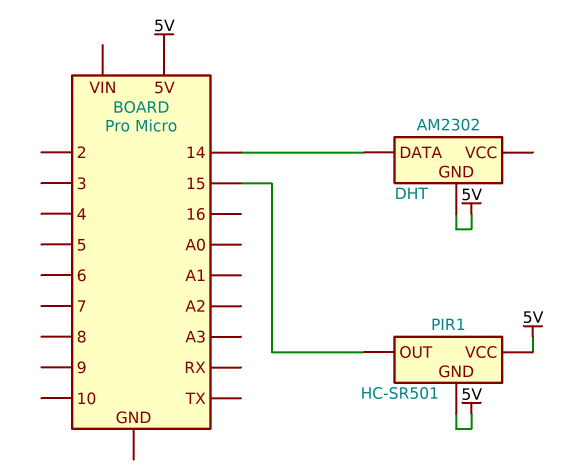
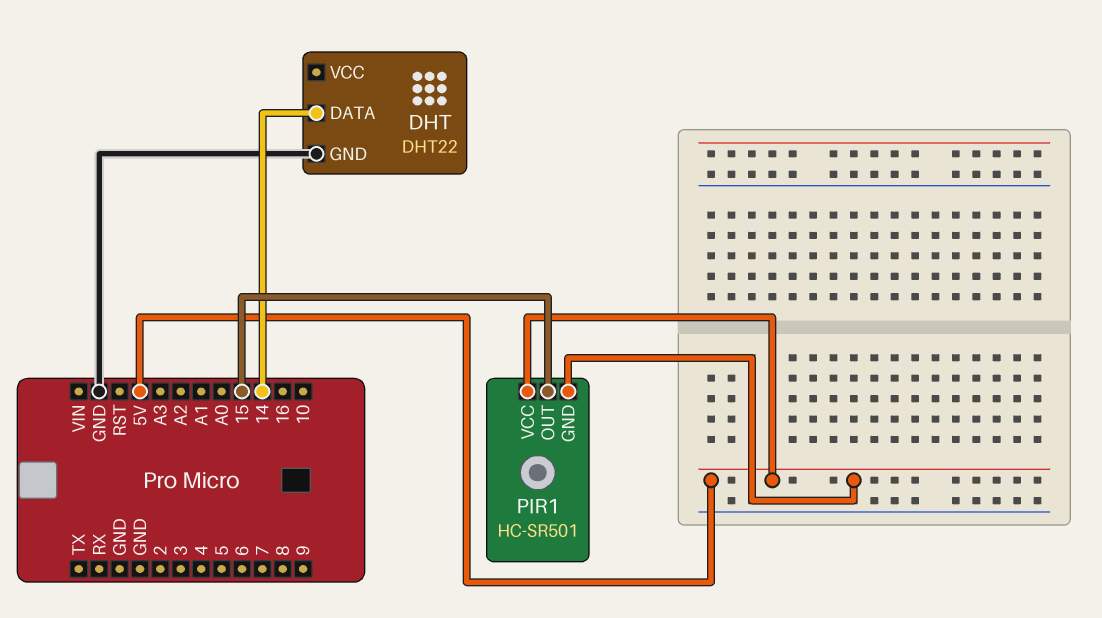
DHT: AM2302 -> DHT22
DHT pin GND: 5V -> GND

